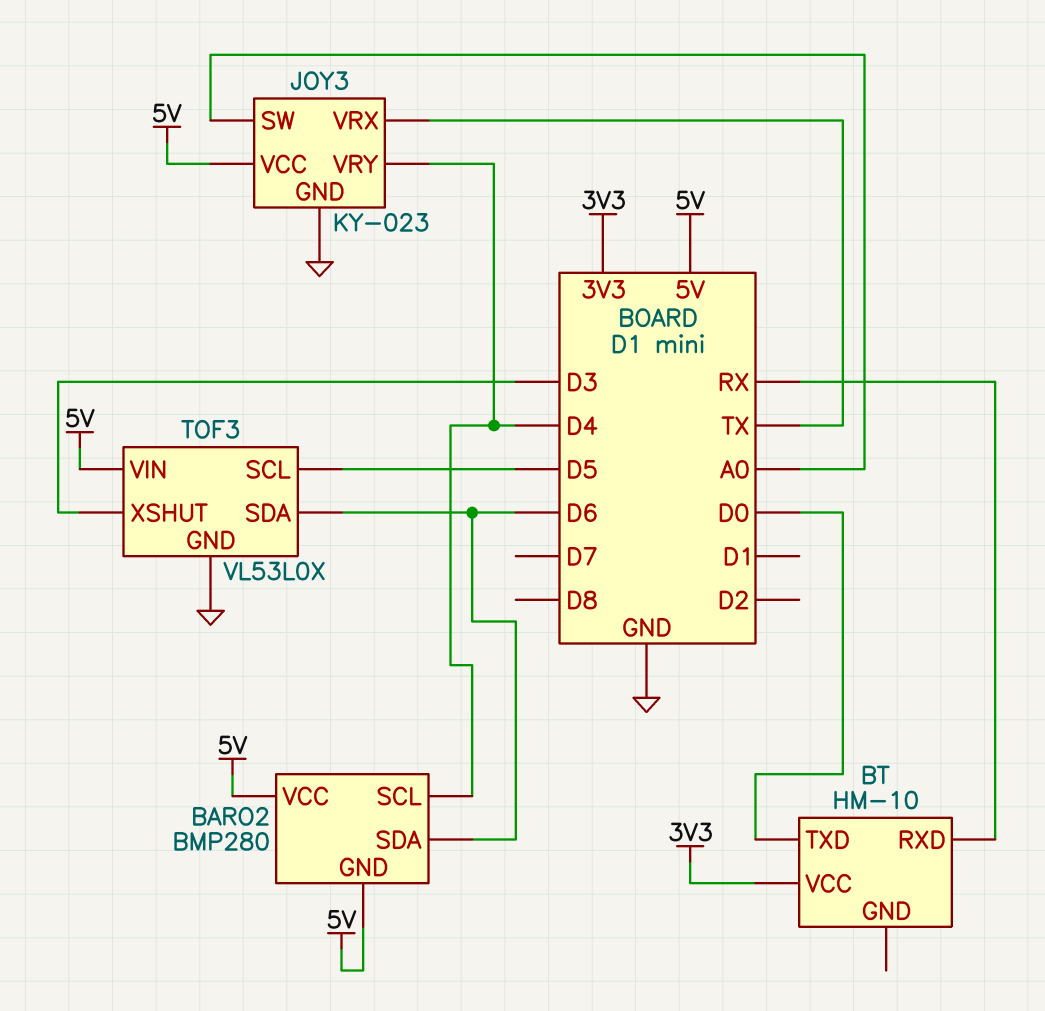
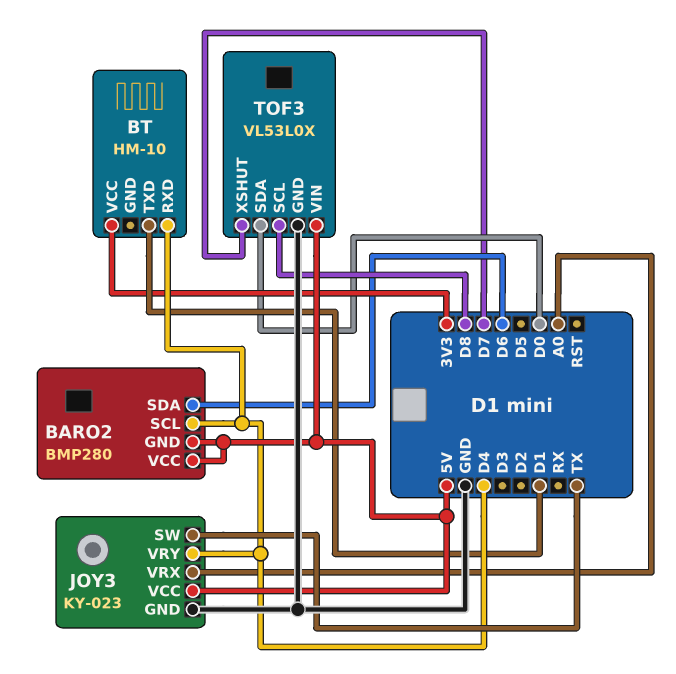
BT pin RXD: RX -> D4
BT pin TXD: D0 -> D1
JOY3 pin SW: A0 -> TX
JOY3 pin VRX: TX -> A0
TOF3 pin SCL: D5 -> D8
TOF3 pin SDA: D6 -> D0
TOF3 pin XSHUT: D3 -> D7

